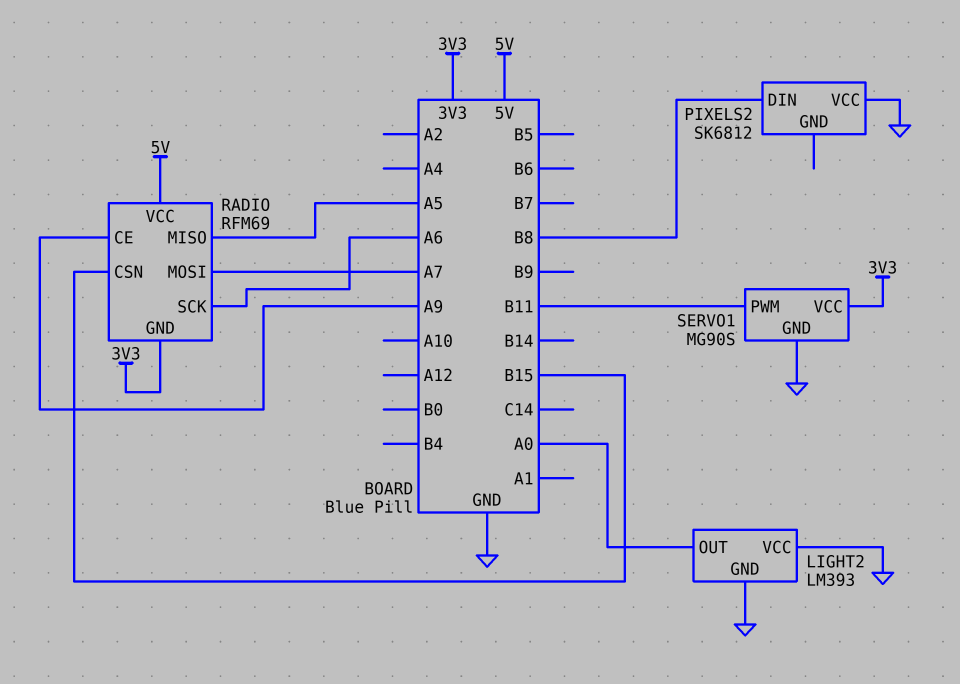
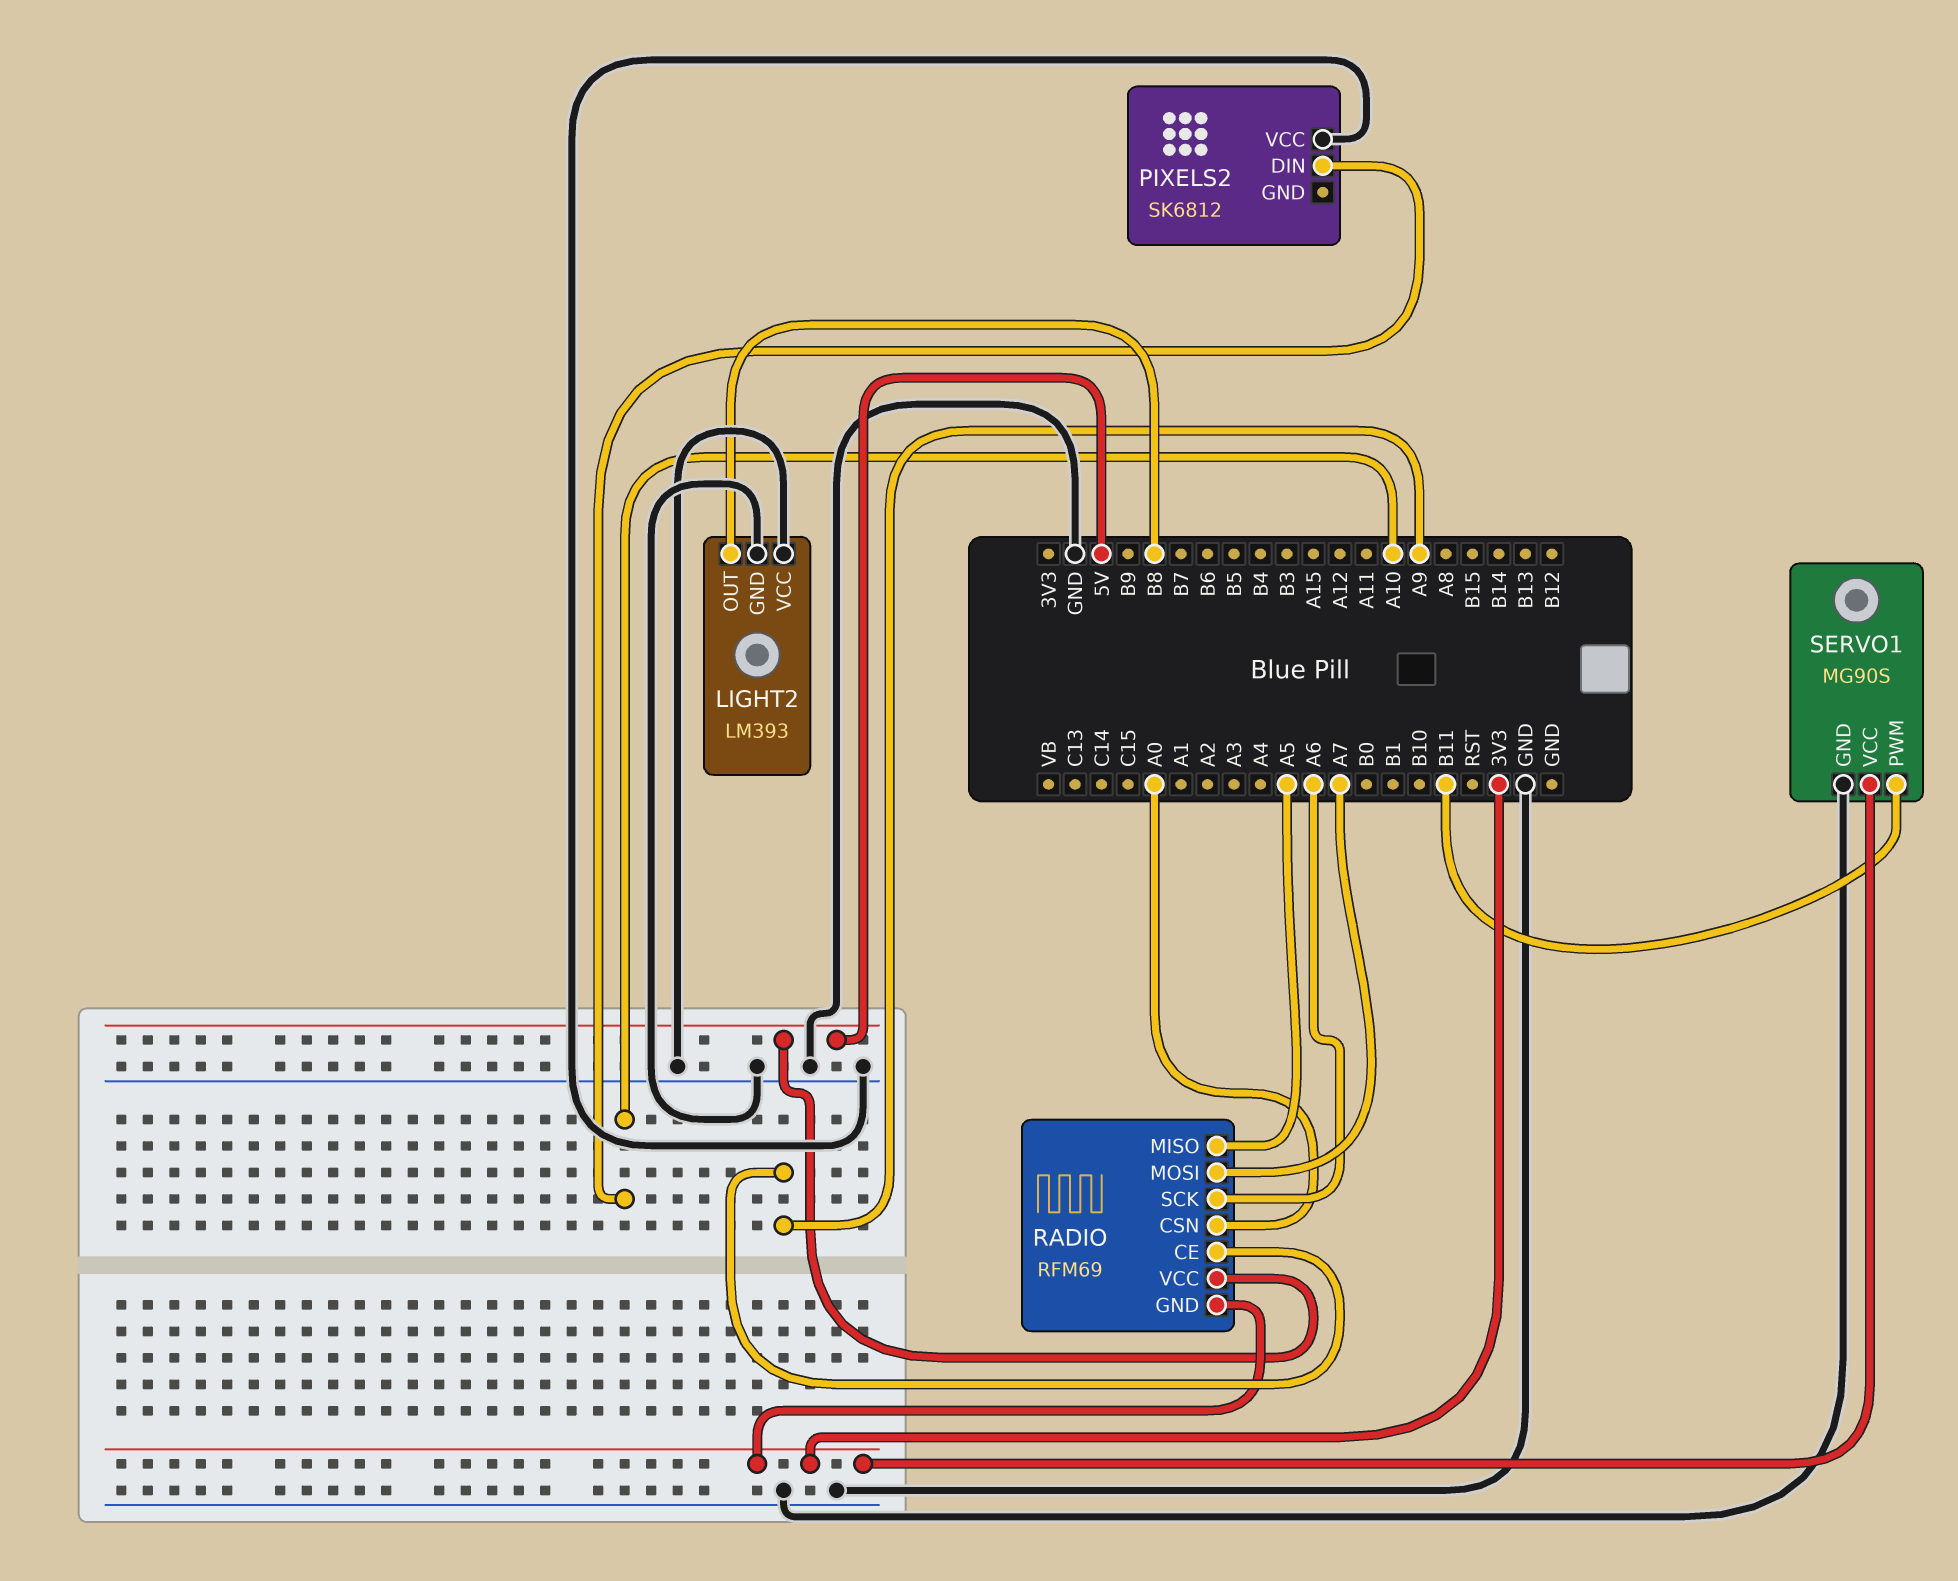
LIGHT2 pin OUT: A0 -> B8
PIXELS2 pin DIN: B8 -> A10
RADIO pin CSN: B15 -> A0

